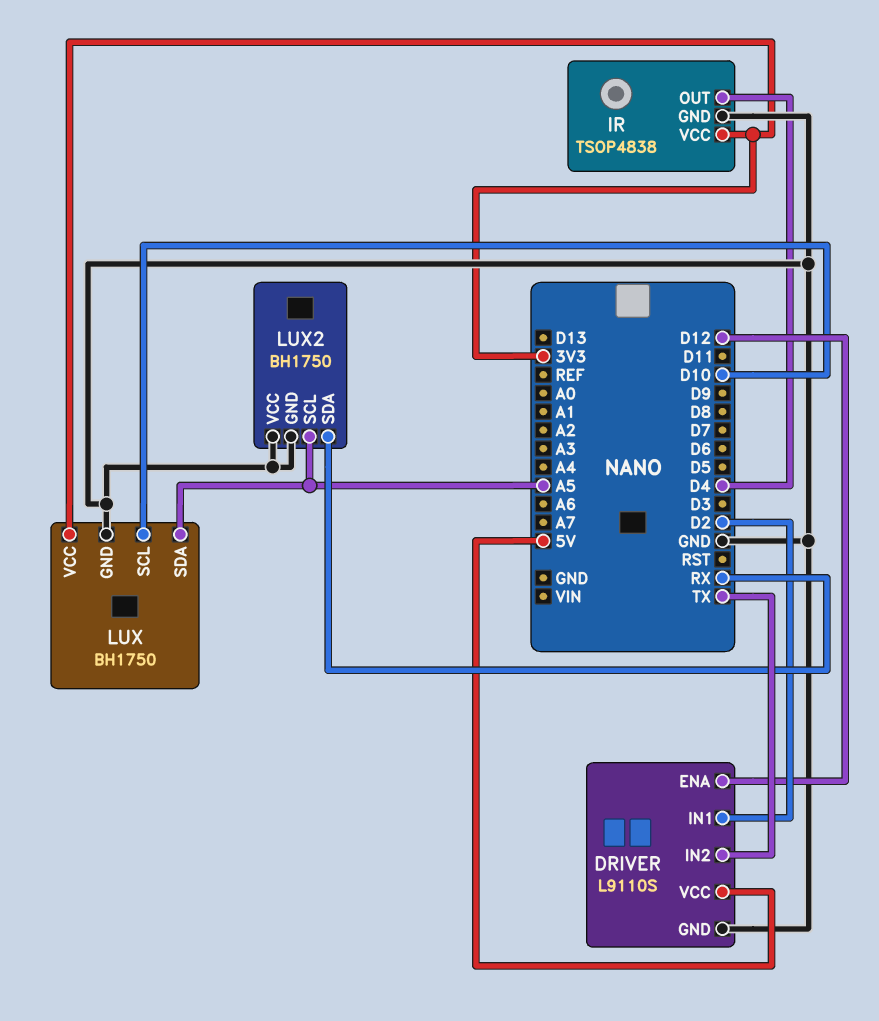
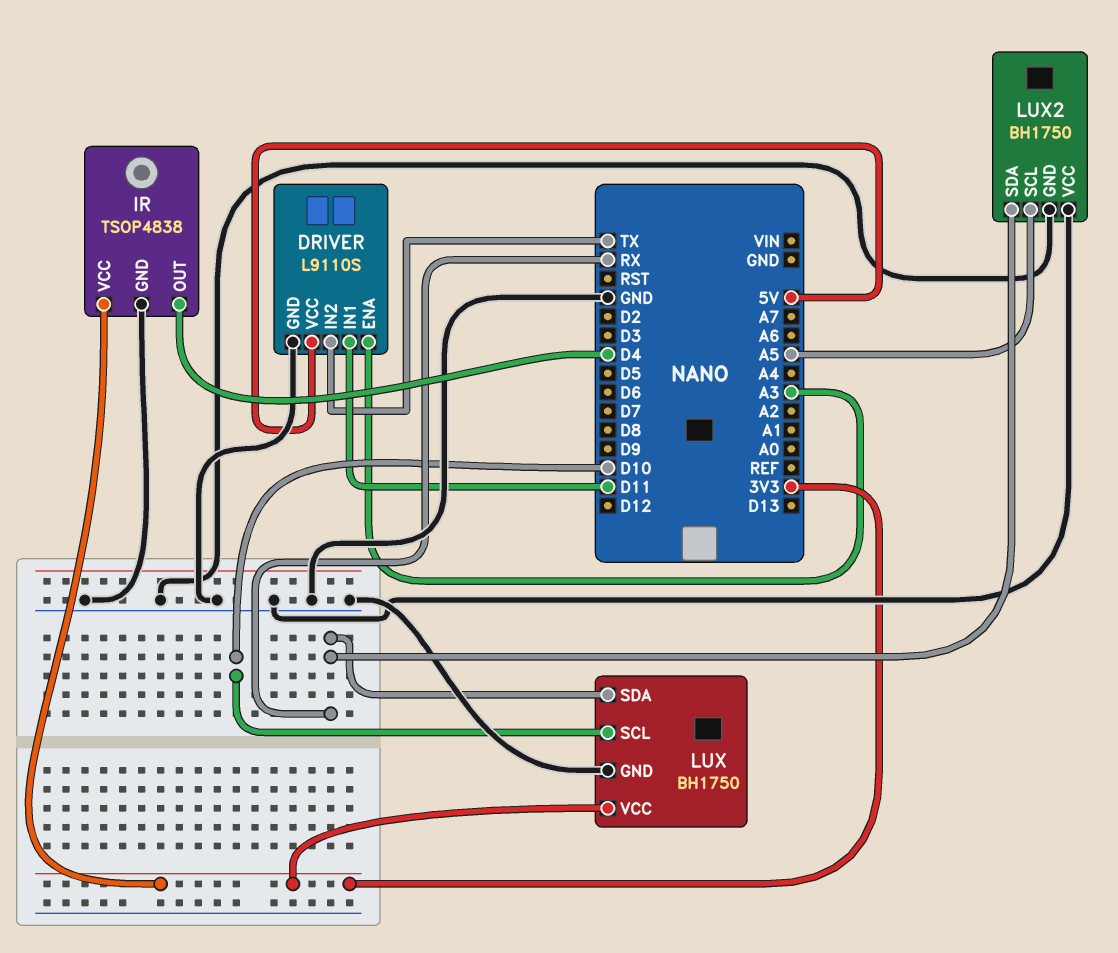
DRIVER pin ENA: D12 -> A3
DRIVER pin IN1: D2 -> D11
LUX pin SDA: A5 -> RX

